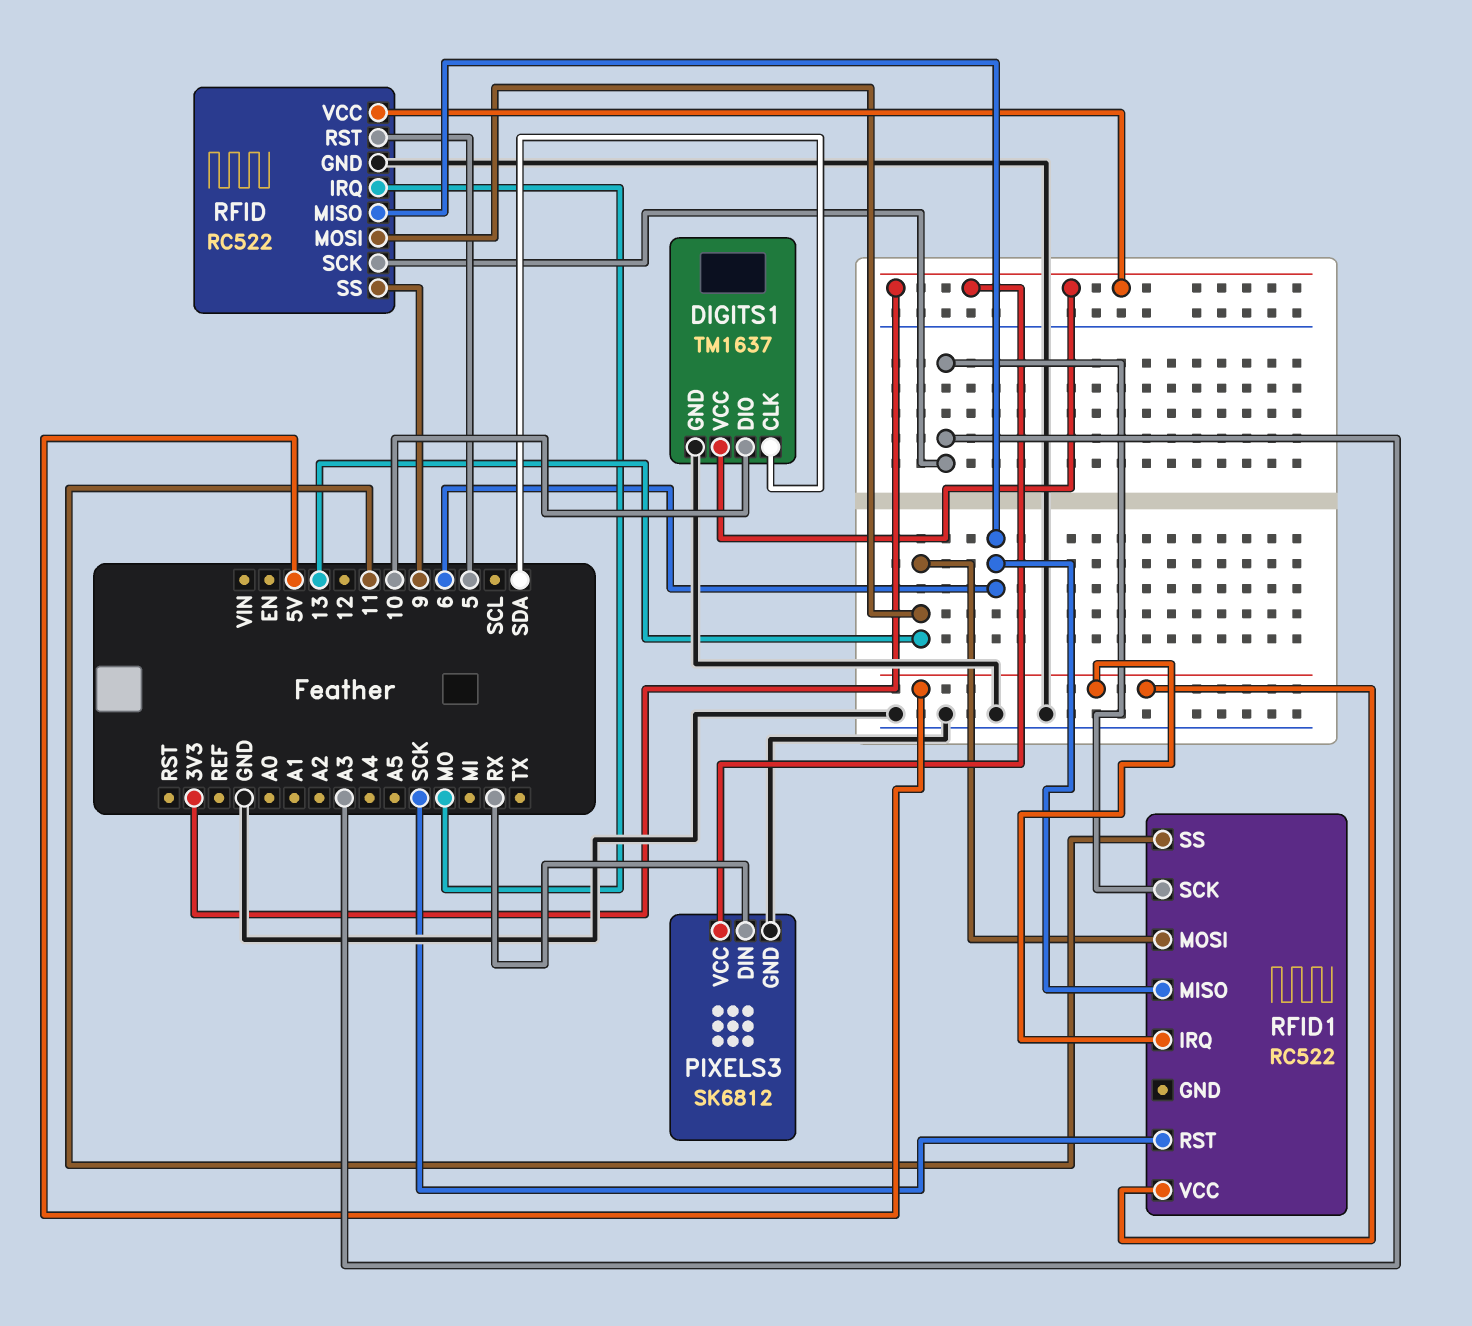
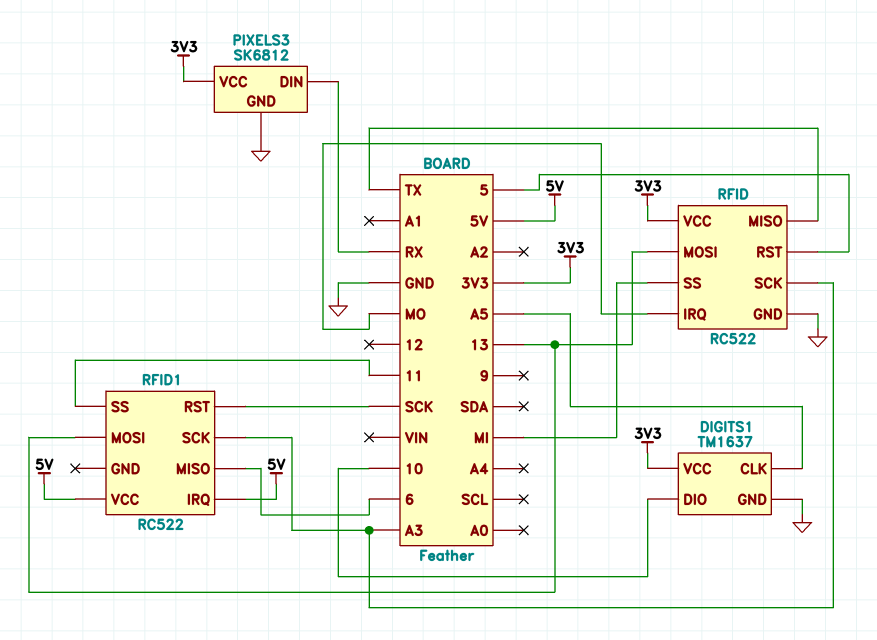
DIGITS1 pin CLK: SDA -> A5
RFID pin MISO: 6 -> TX
RFID pin SS: 9 -> MI

